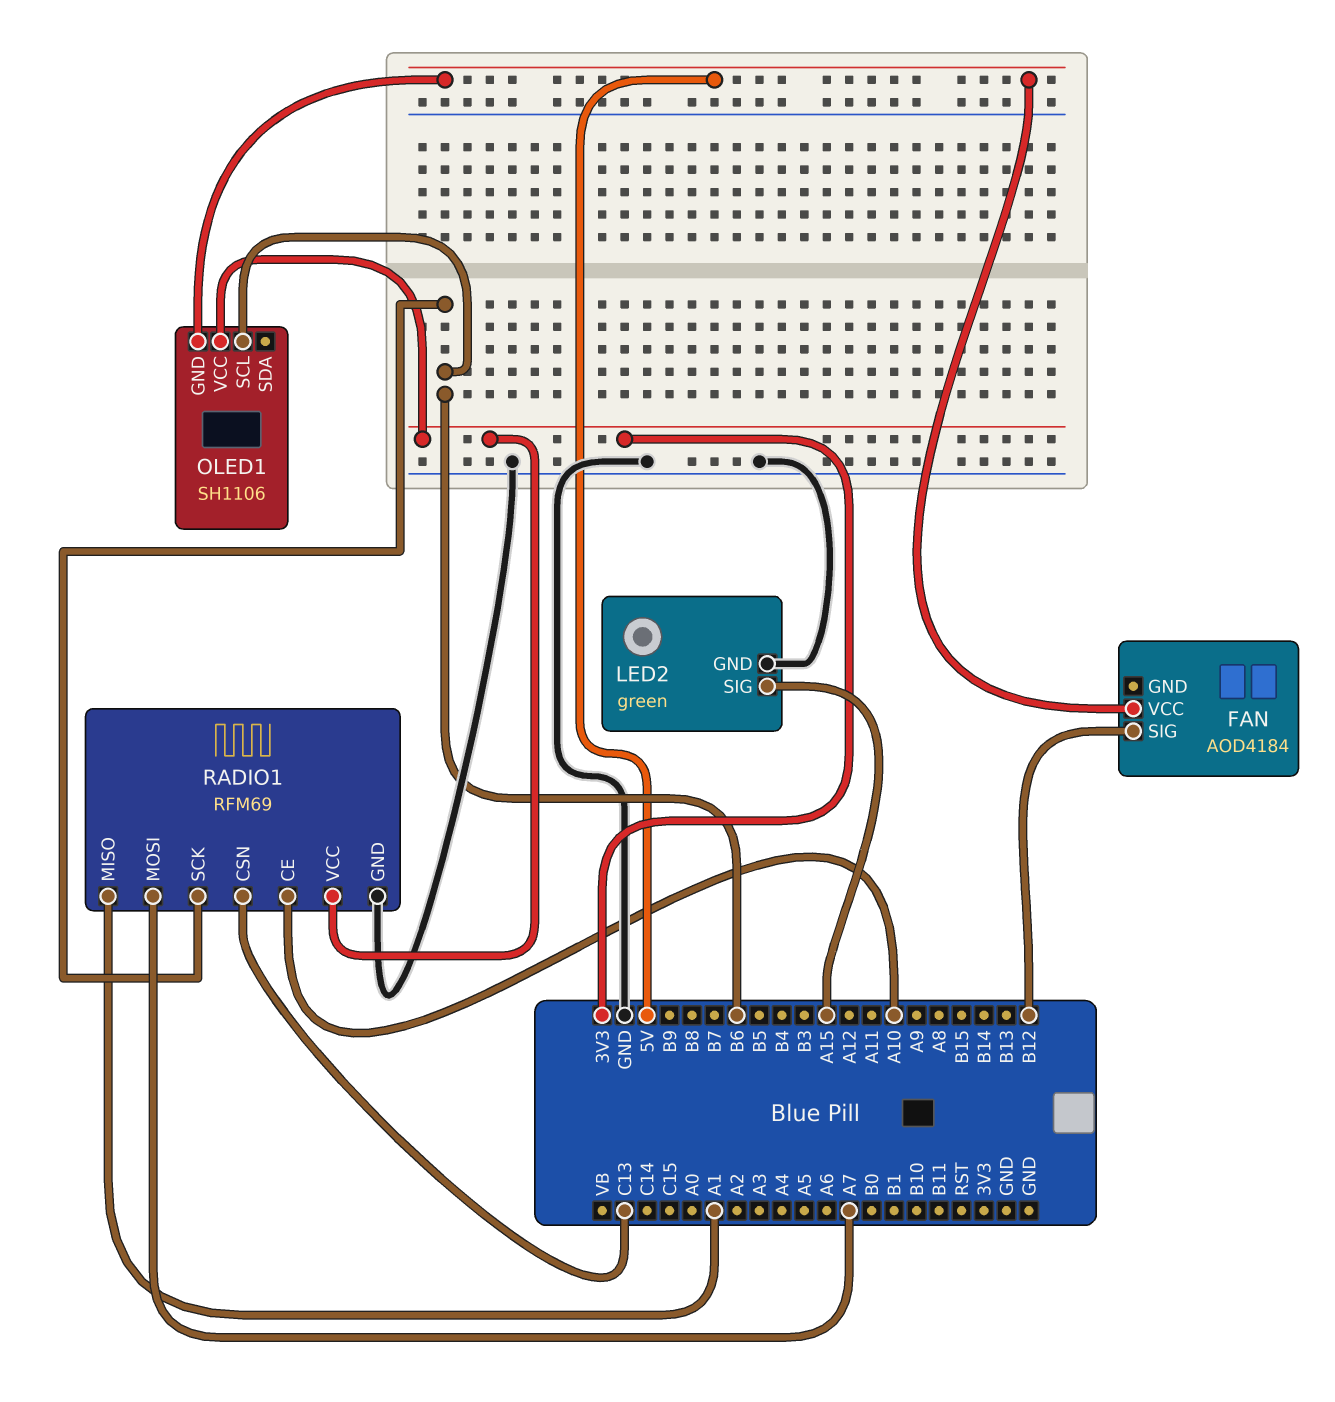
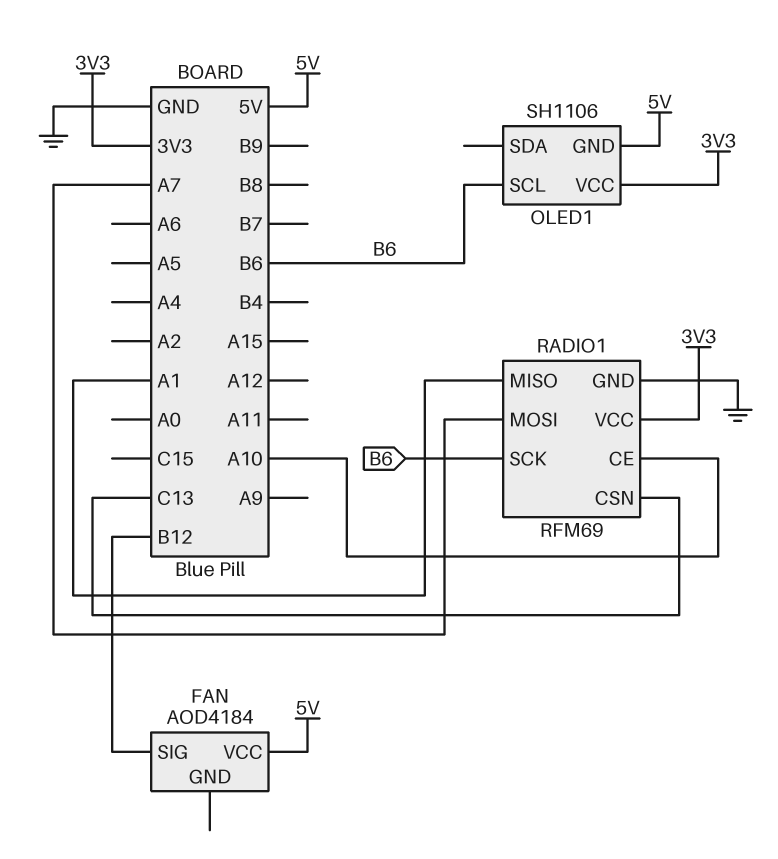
LED2: green -> none
LED2 pin GND: GND -> none
LED2 pin SIG: A15 -> none

